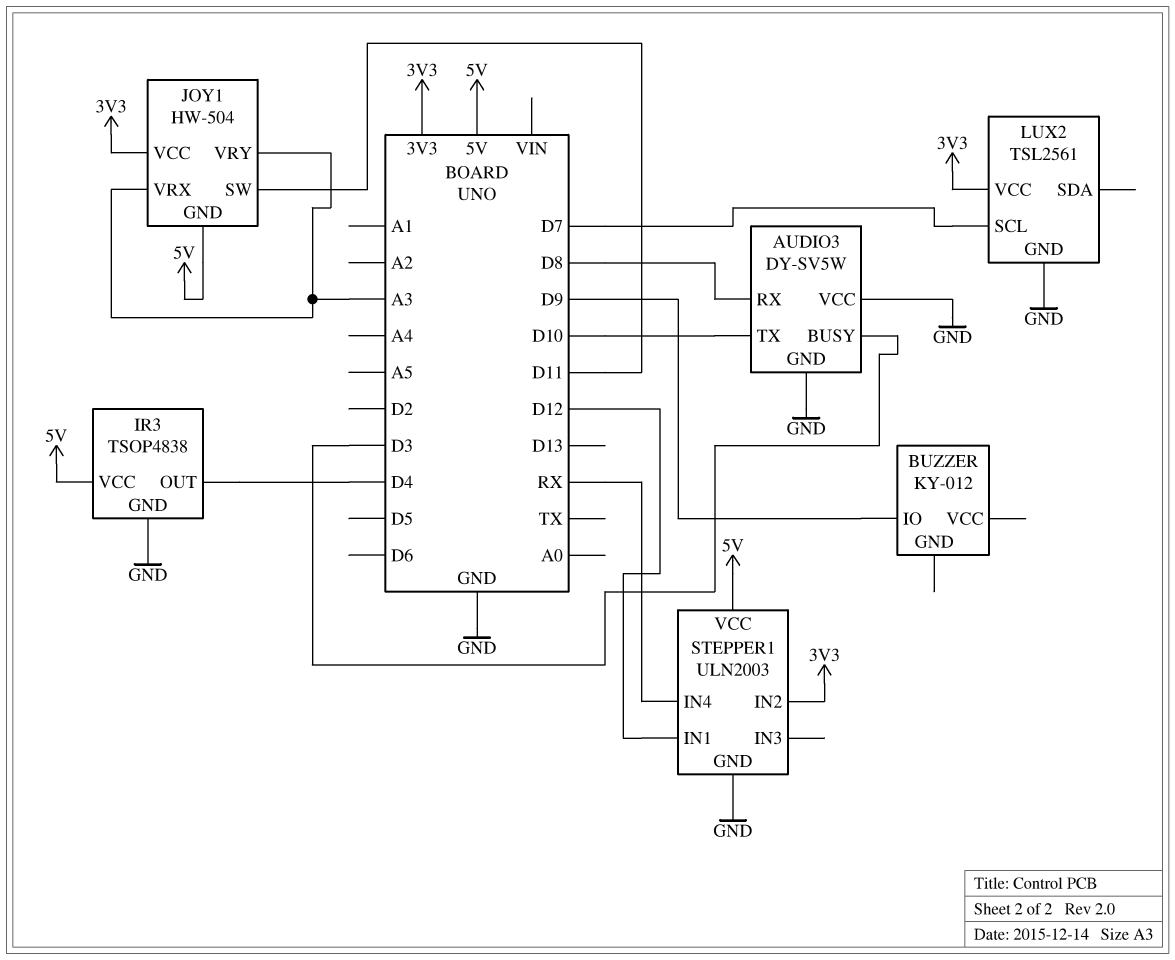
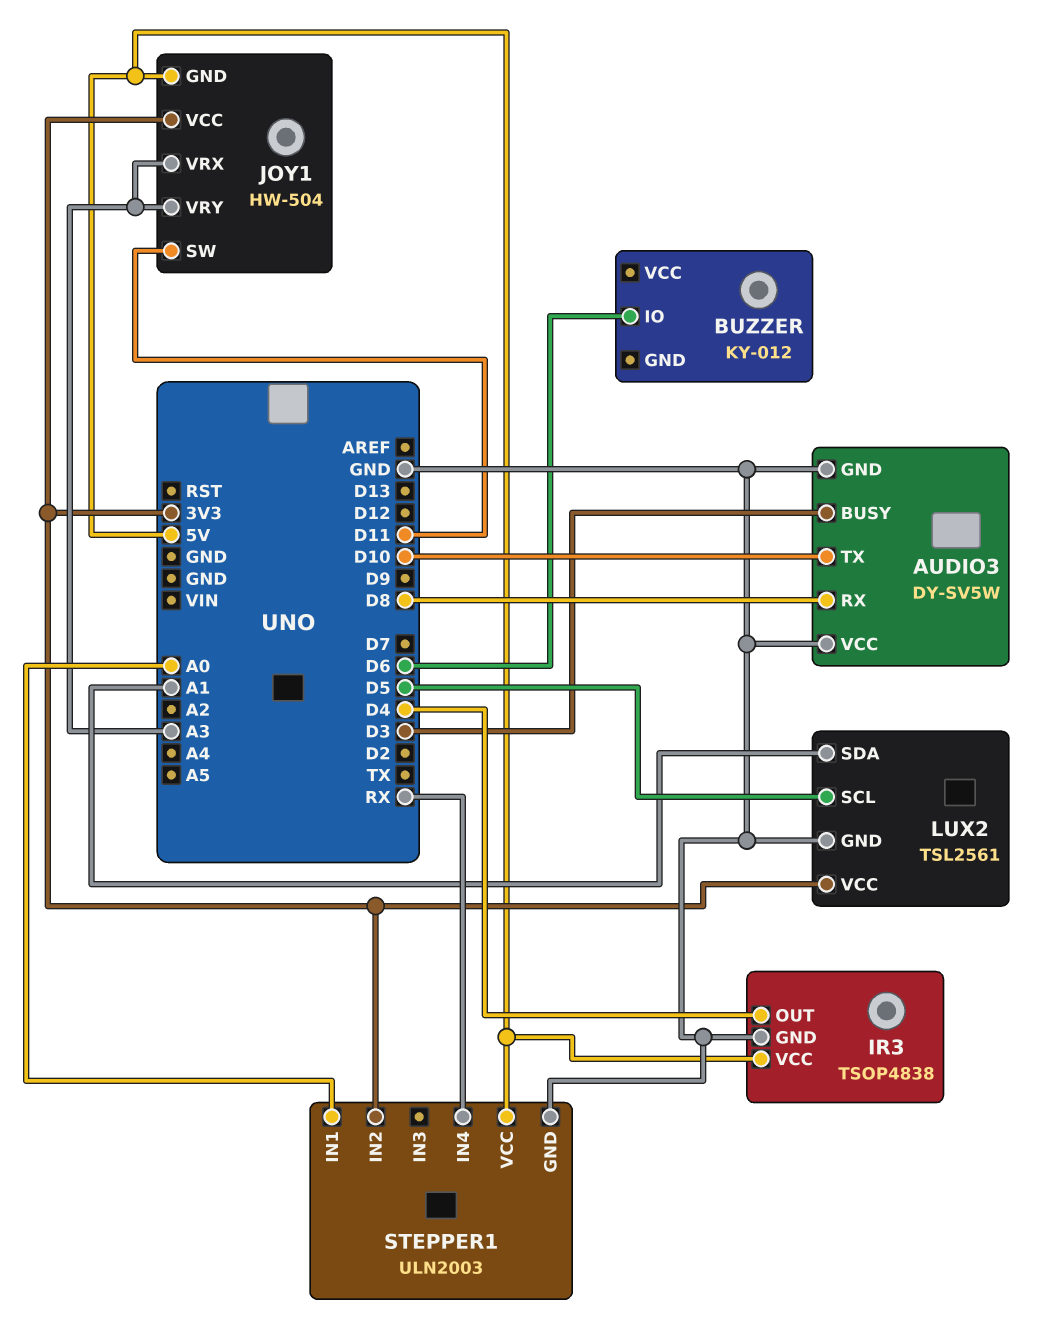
BUZZER pin IO: D9 -> D6
LUX2 pin SCL: D7 -> D5
LUX2 pin SDA: none -> A1
STEPPER1 pin IN1: D12 -> A0

